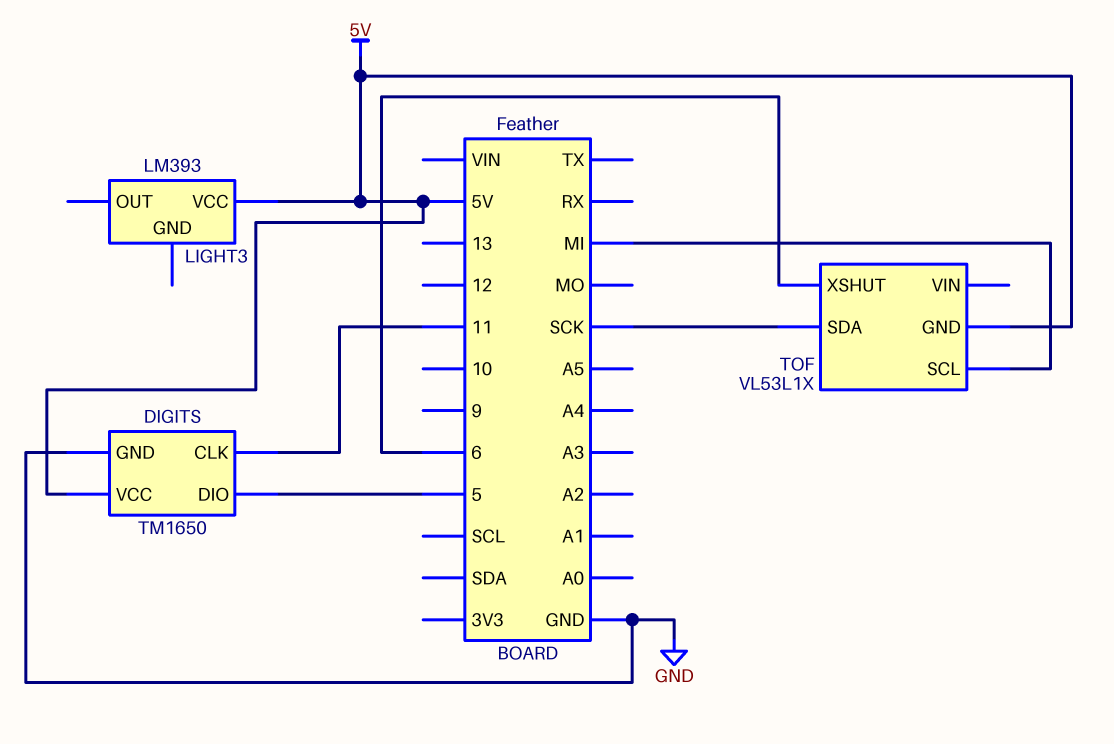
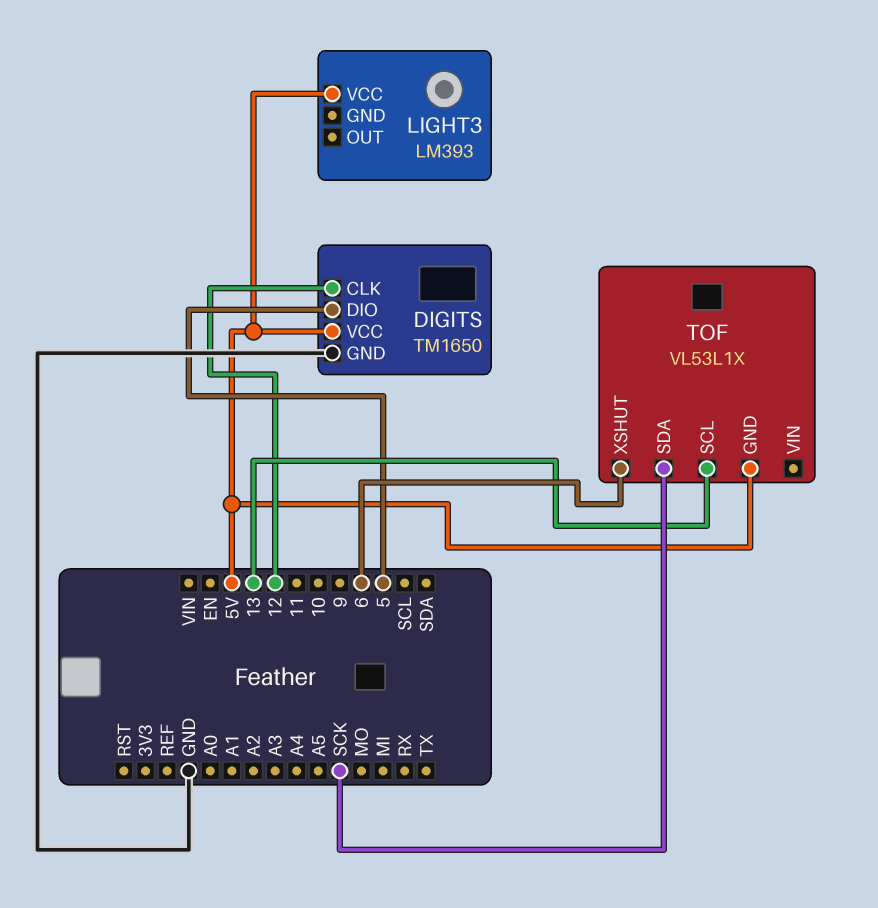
DIGITS pin CLK: 11 -> 12
TOF pin SCL: MI -> 13

